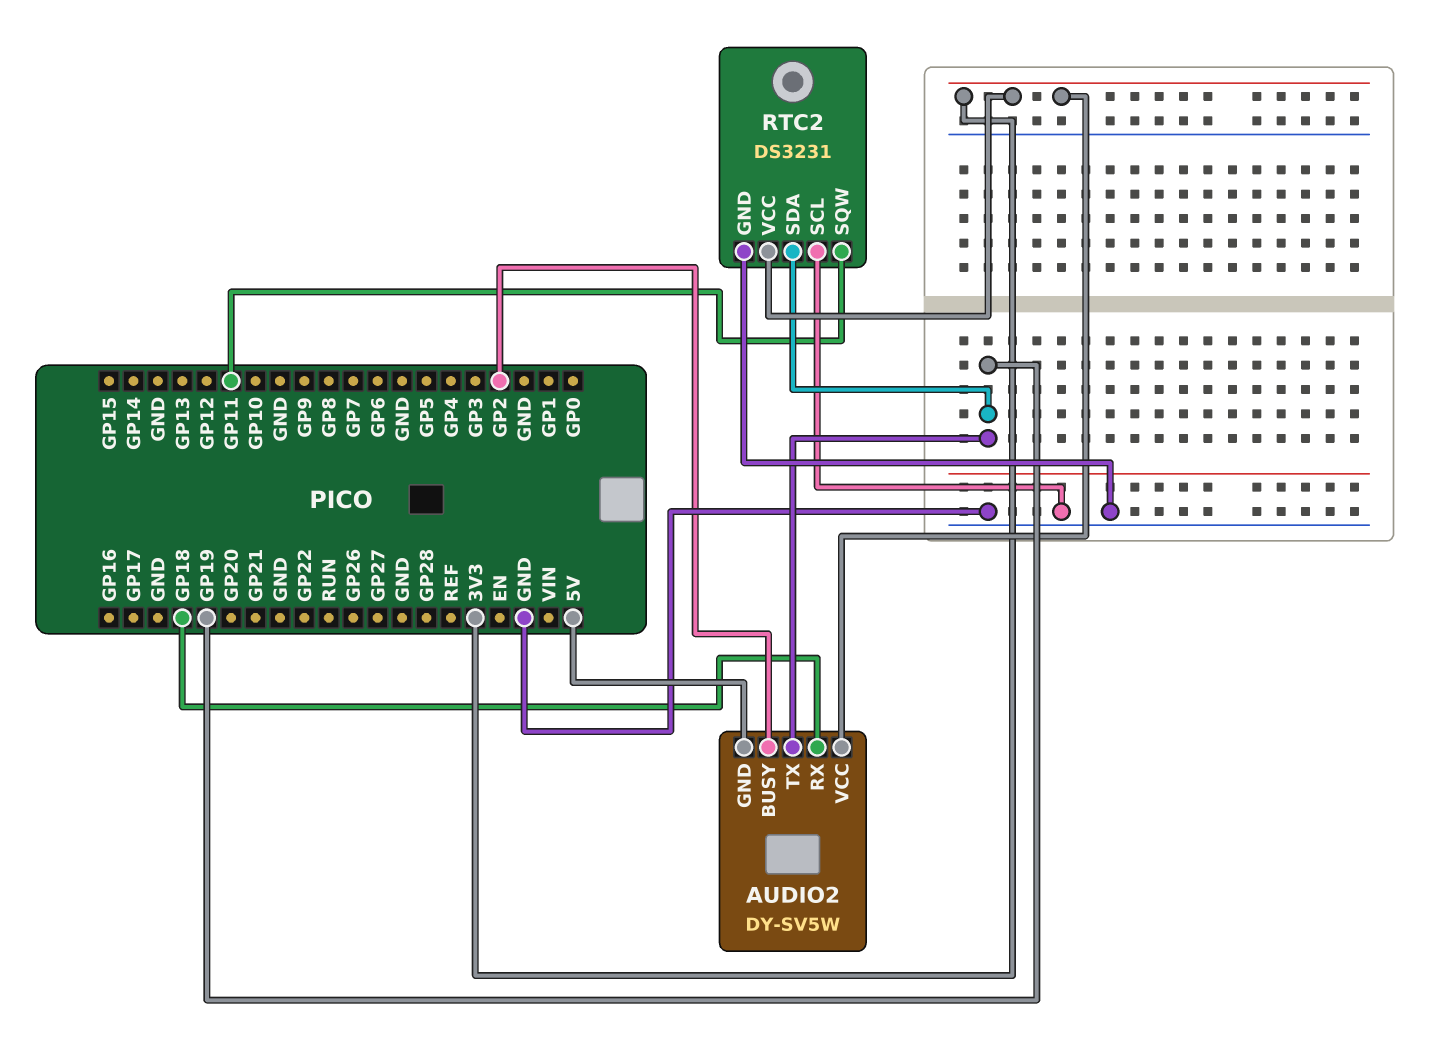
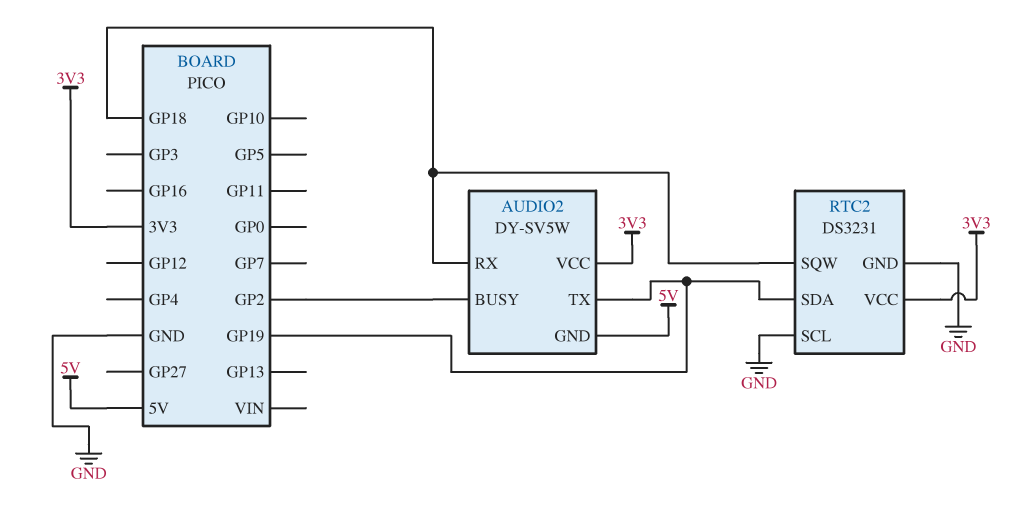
RTC2 pin SQW: GP11 -> GP18

